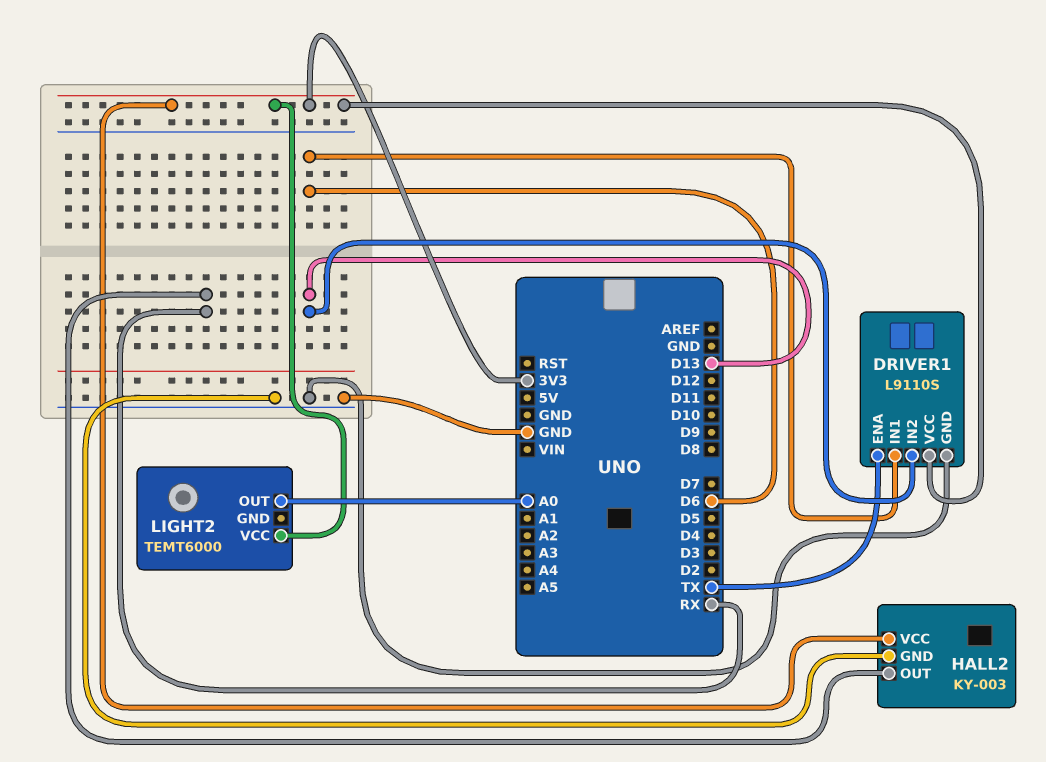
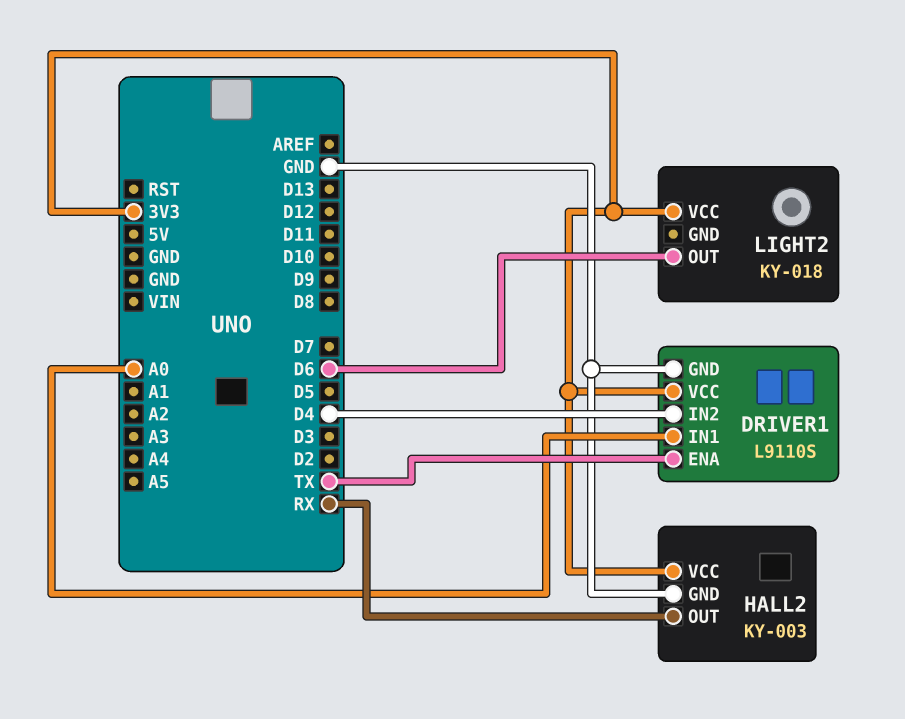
DRIVER1 pin IN1: D6 -> A0
DRIVER1 pin IN2: D13 -> D4
LIGHT2: TEMT6000 -> KY-018
LIGHT2 pin OUT: A0 -> D6

